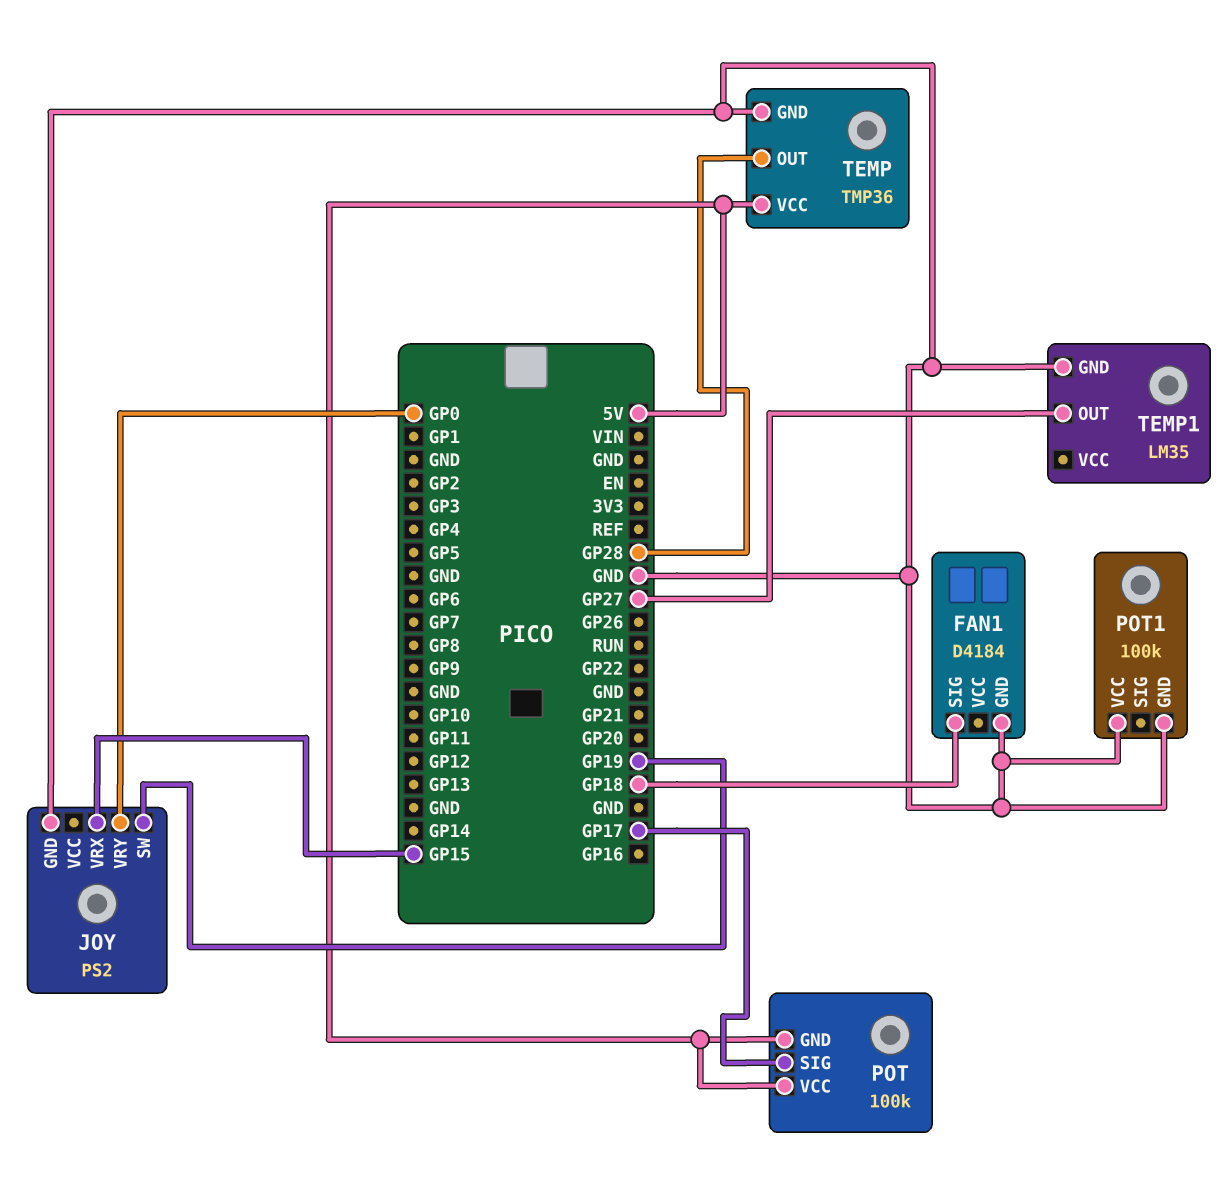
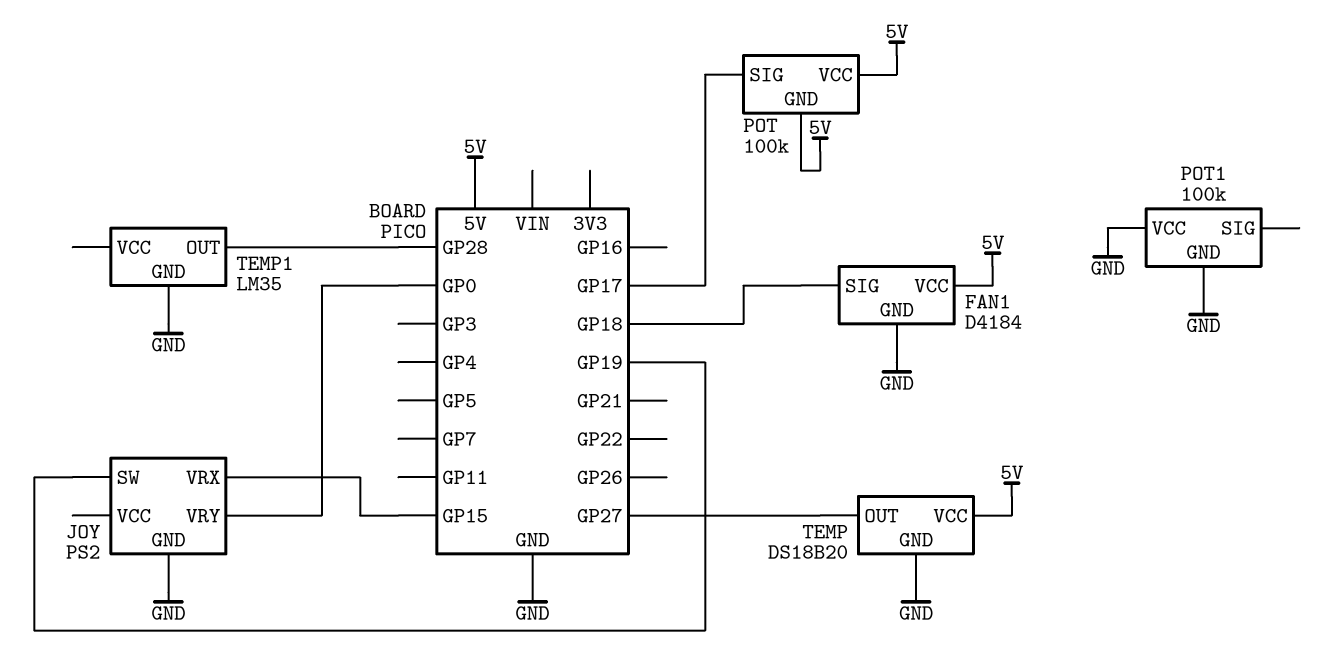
FAN1 pin VCC: none -> 5V
TEMP: TMP36 -> DS18B20
TEMP pin OUT: GP28 -> GP27
TEMP1 pin OUT: GP27 -> GP28

